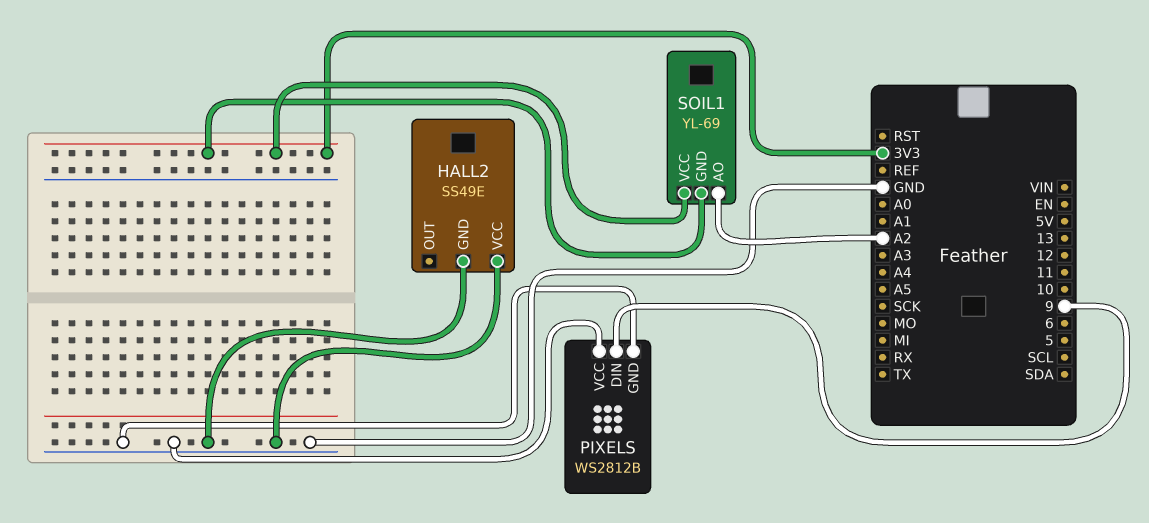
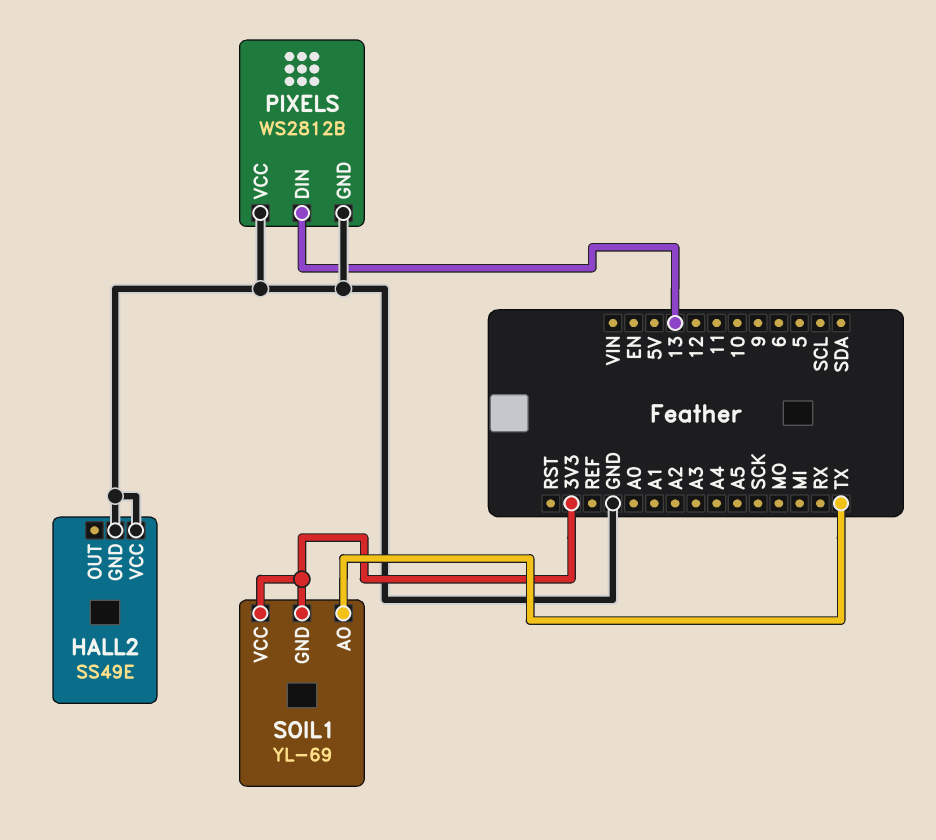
PIXELS pin DIN: 9 -> 13
SOIL1 pin AO: A2 -> TX

